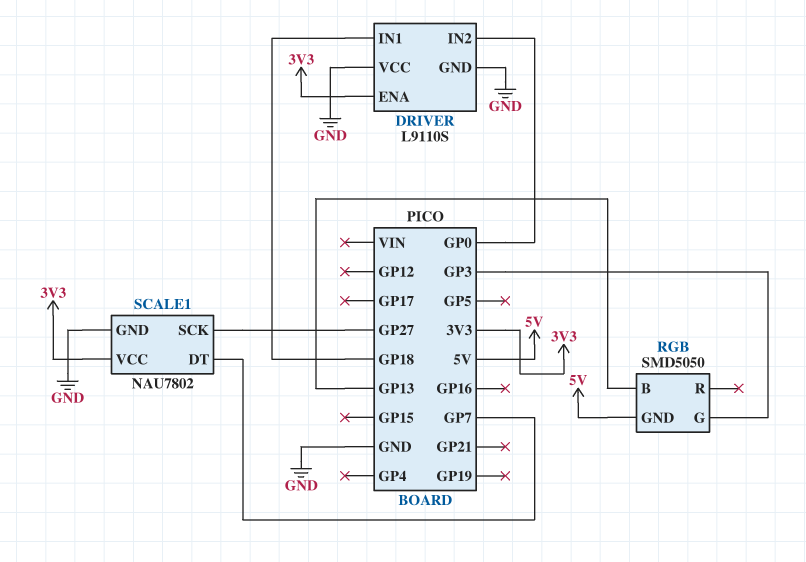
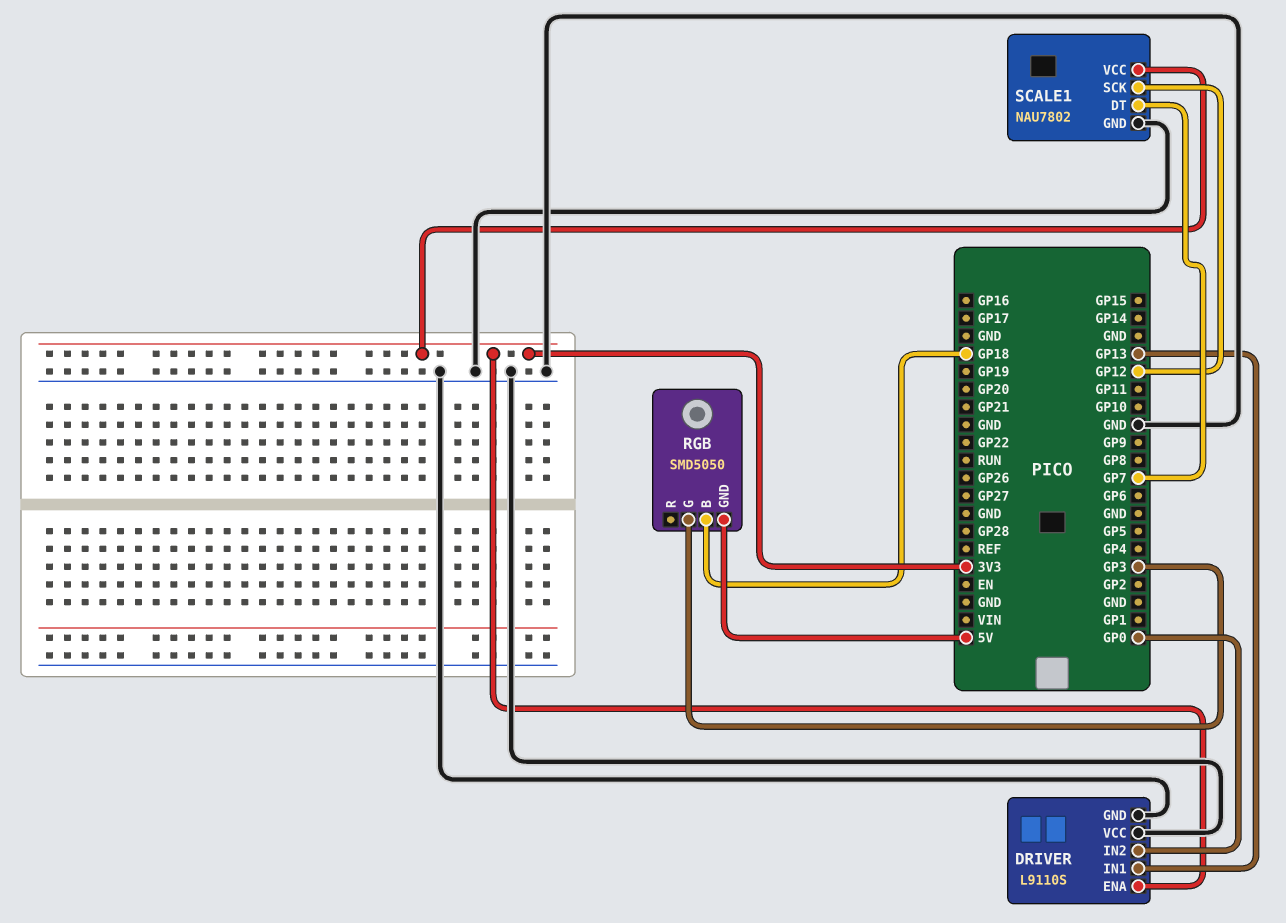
DRIVER pin IN1: GP18 -> GP13
RGB pin B: GP13 -> GP18
SCALE1 pin SCK: GP27 -> GP12

